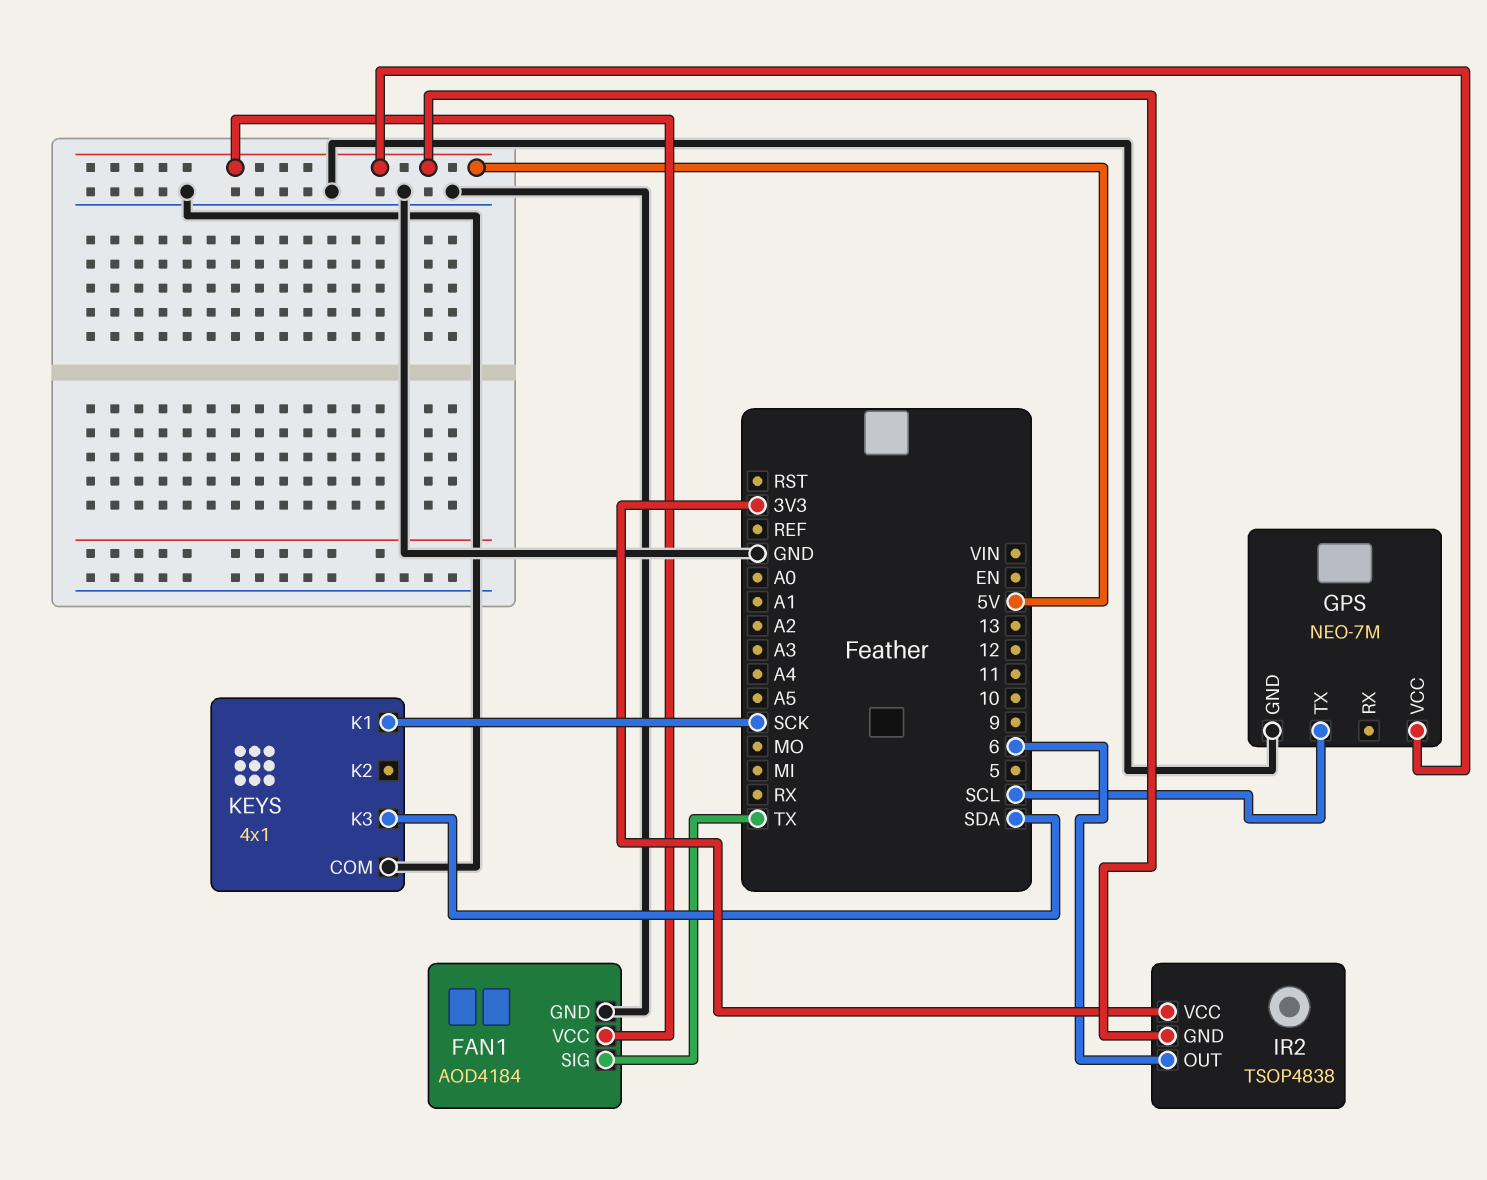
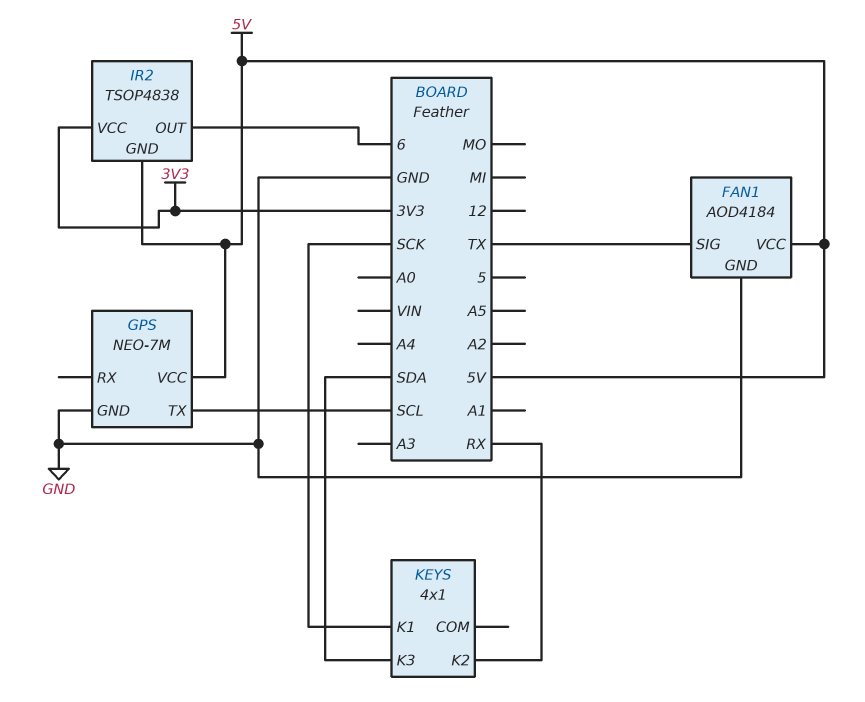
KEYS pin COM: GND -> none
KEYS pin K2: none -> RX

